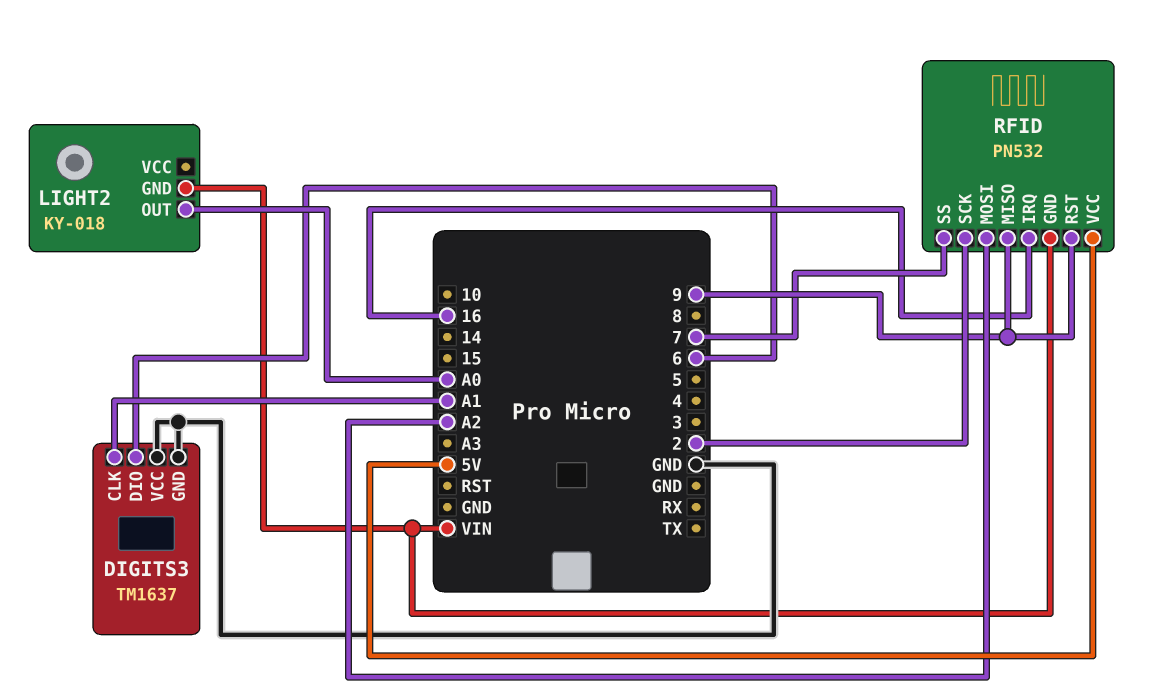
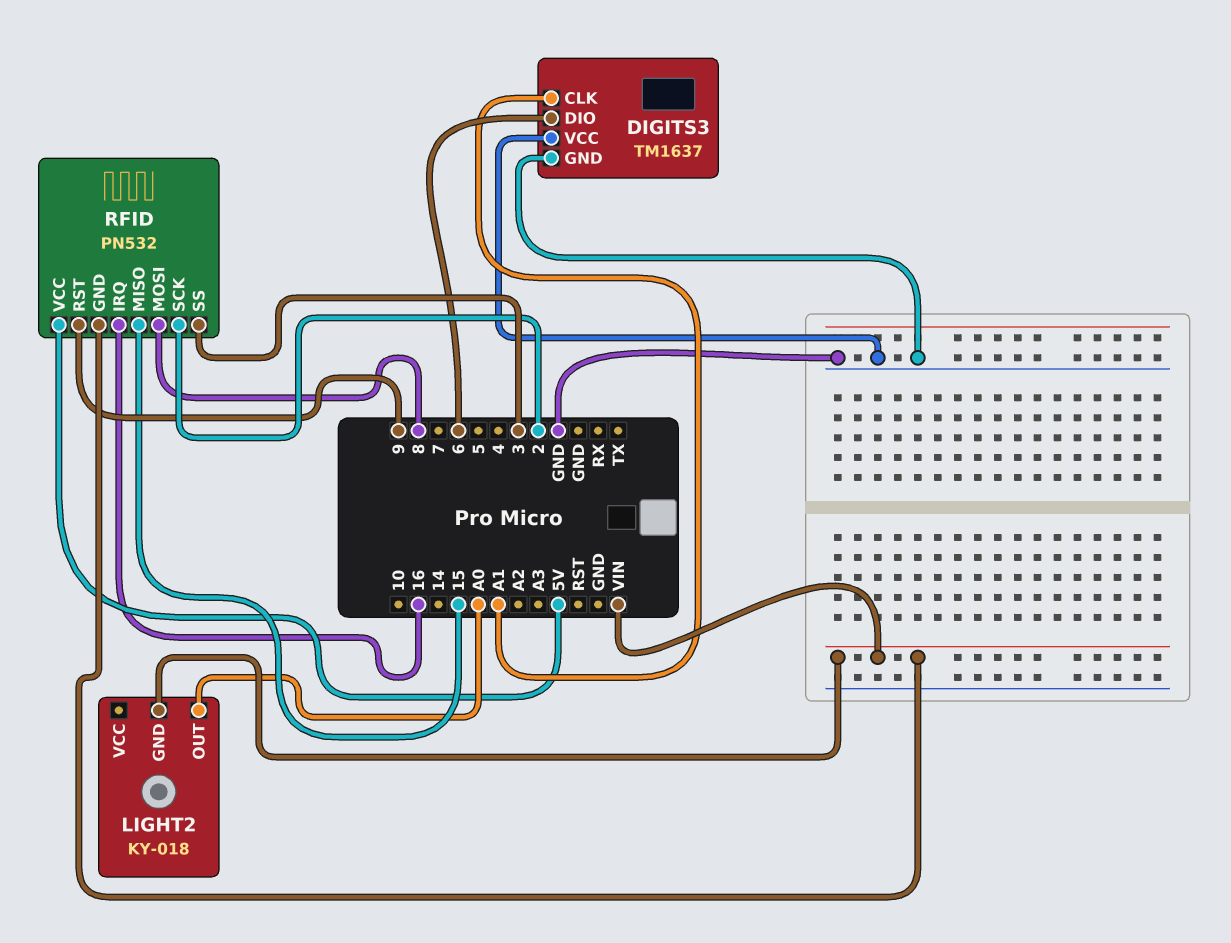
RFID pin MISO: 9 -> 15
RFID pin MOSI: A2 -> 8
RFID pin SS: 7 -> 3

